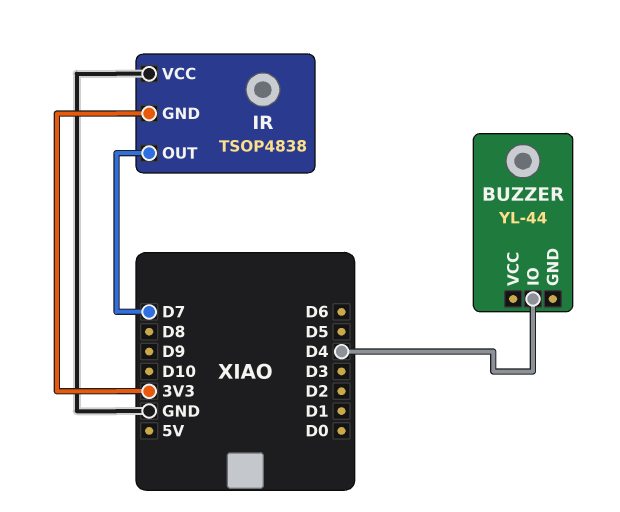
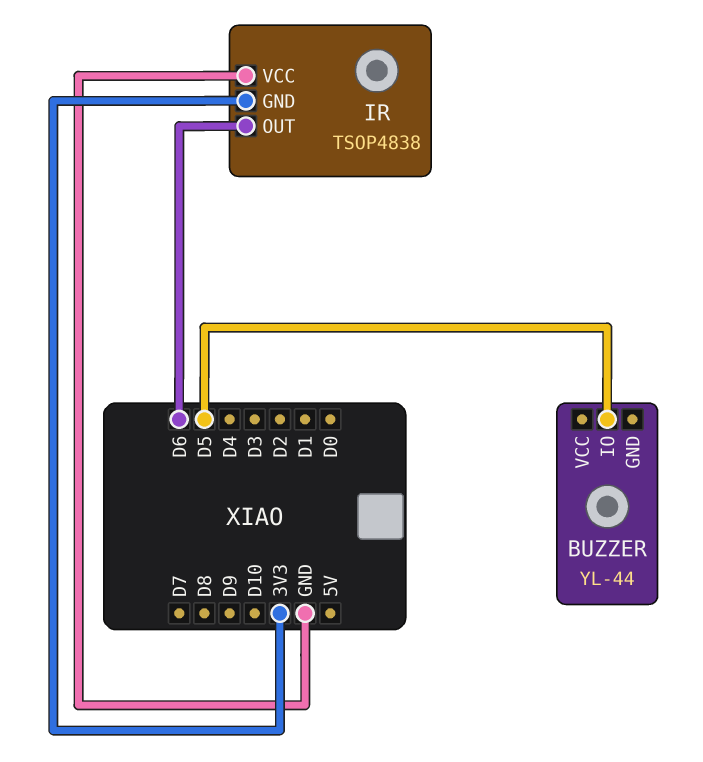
BUZZER pin IO: D4 -> D5
IR pin OUT: D7 -> D6

